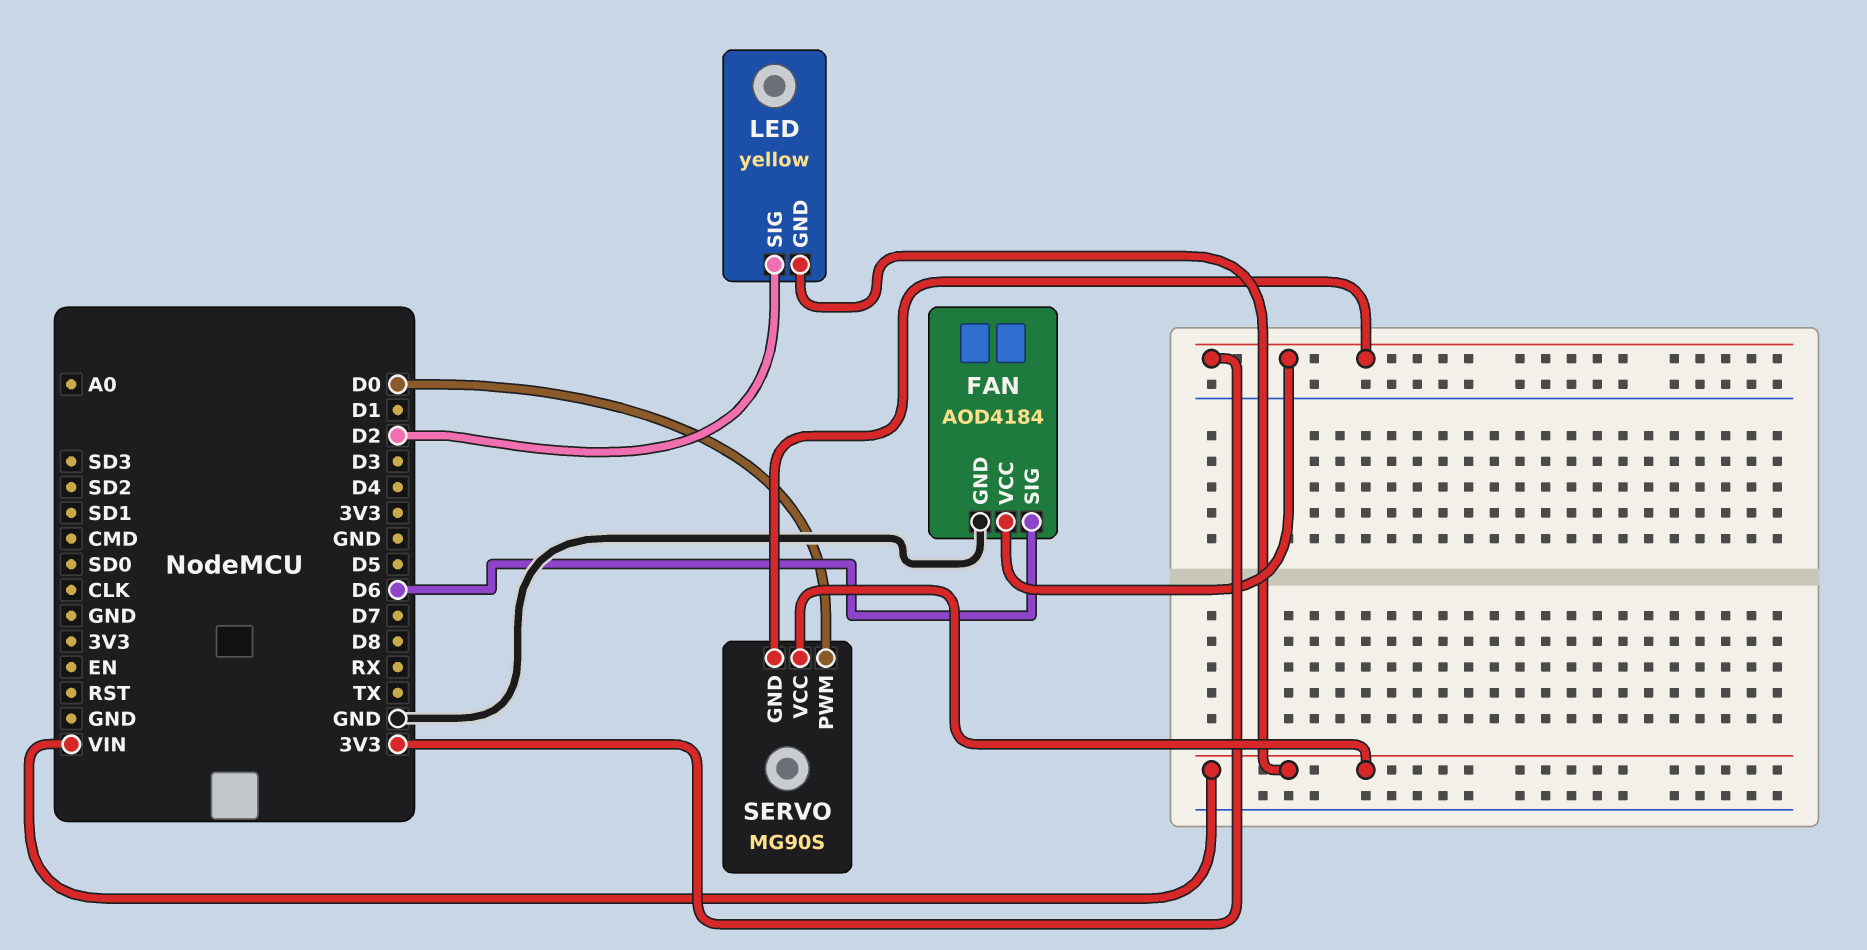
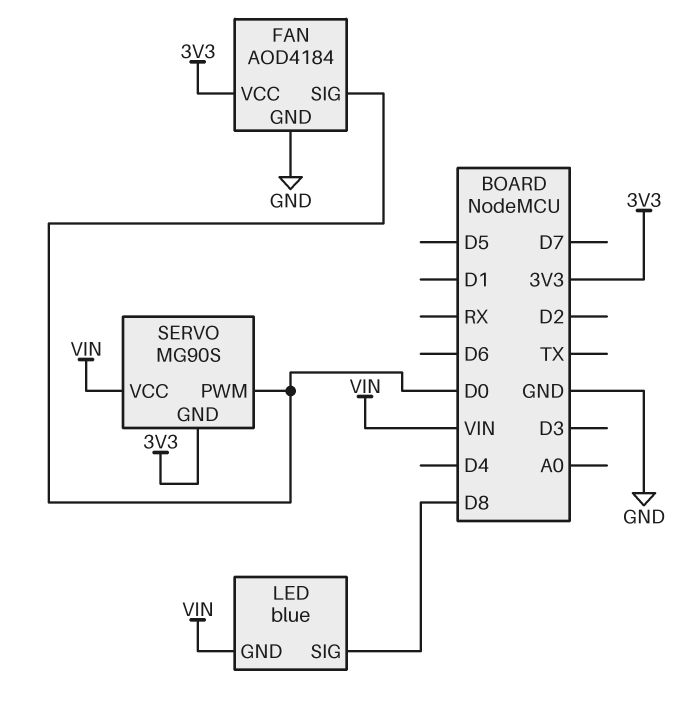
FAN pin SIG: D6 -> D0
LED: yellow -> blue
LED pin SIG: D2 -> D8

